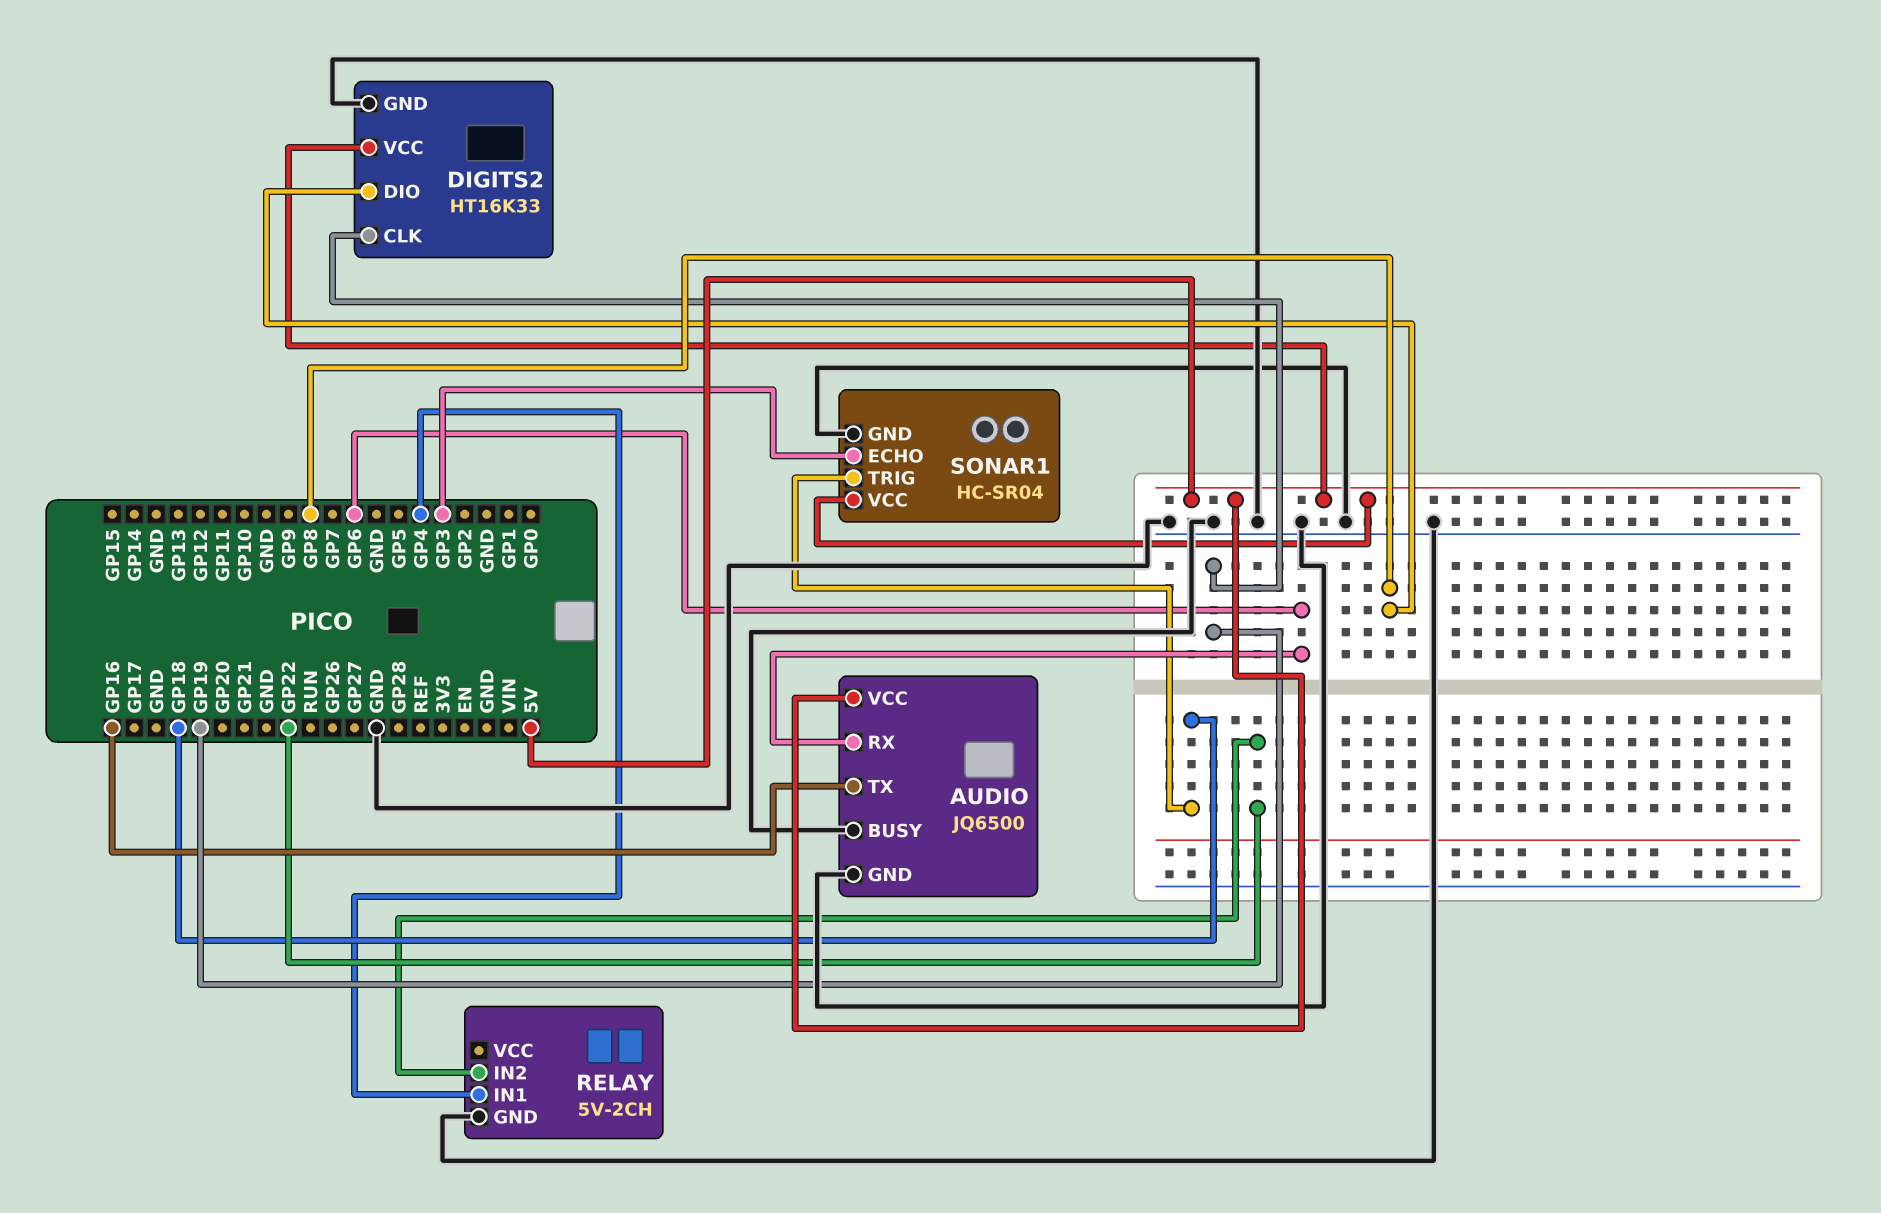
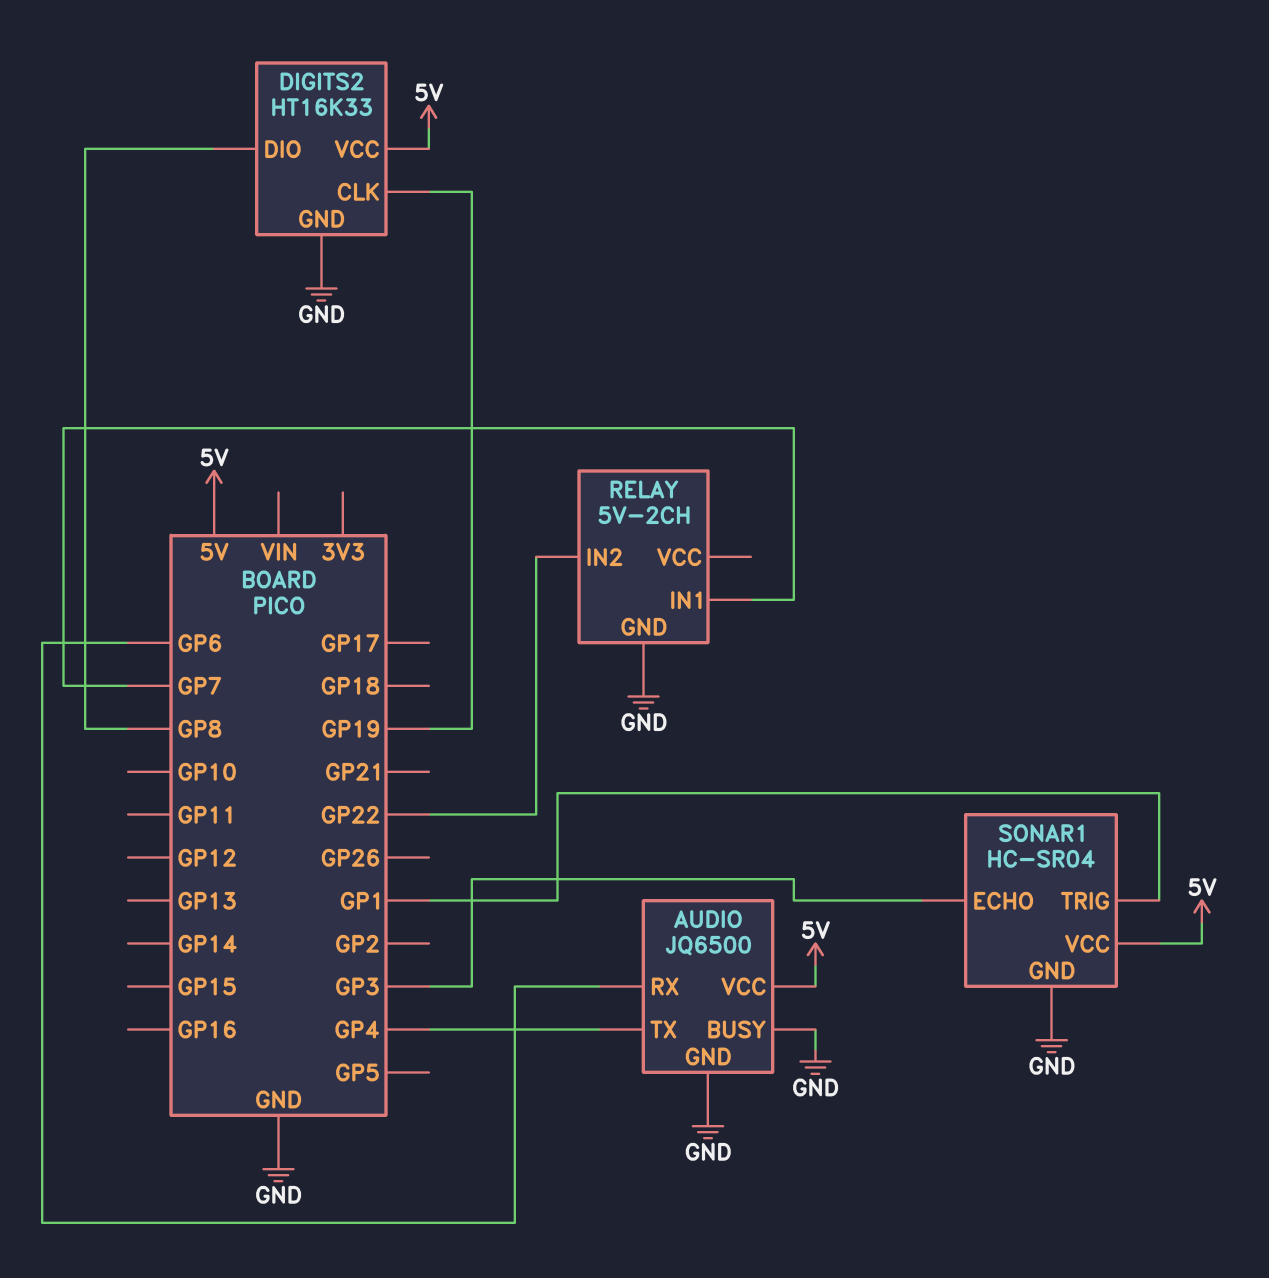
AUDIO pin TX: GP16 -> GP4
RELAY pin IN1: GP4 -> GP7
SONAR1 pin TRIG: GP18 -> GP1

